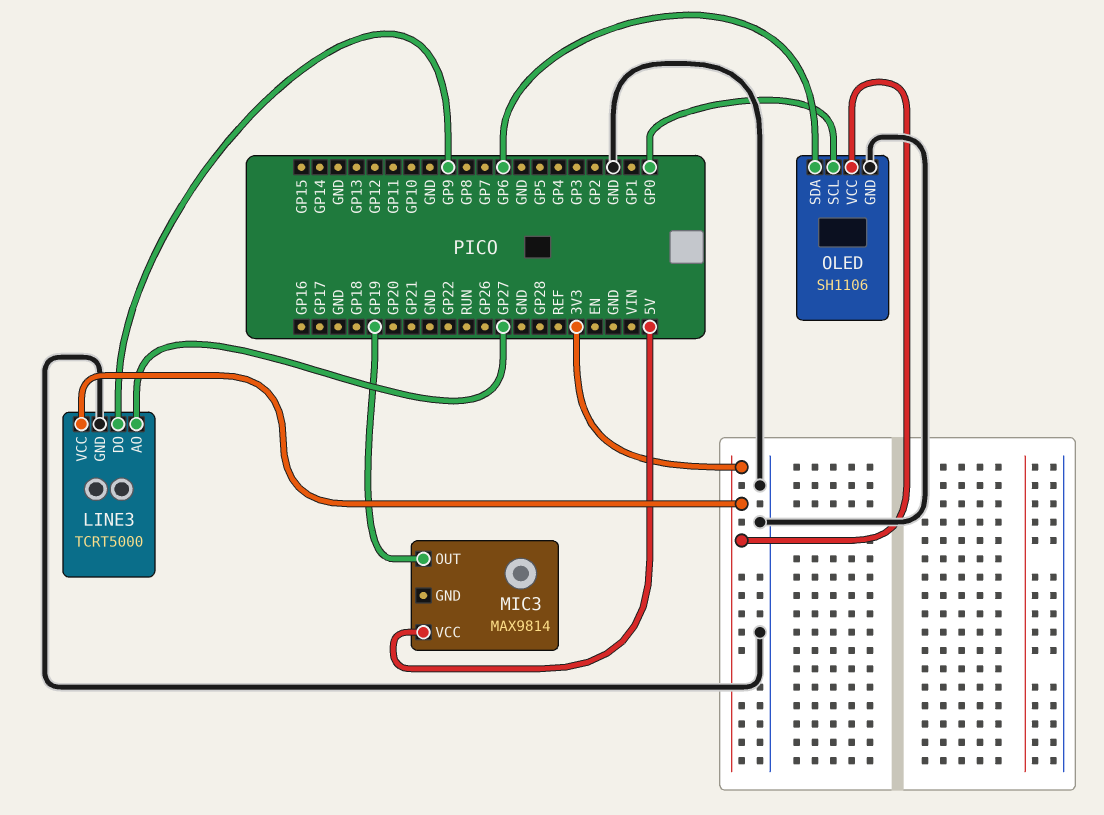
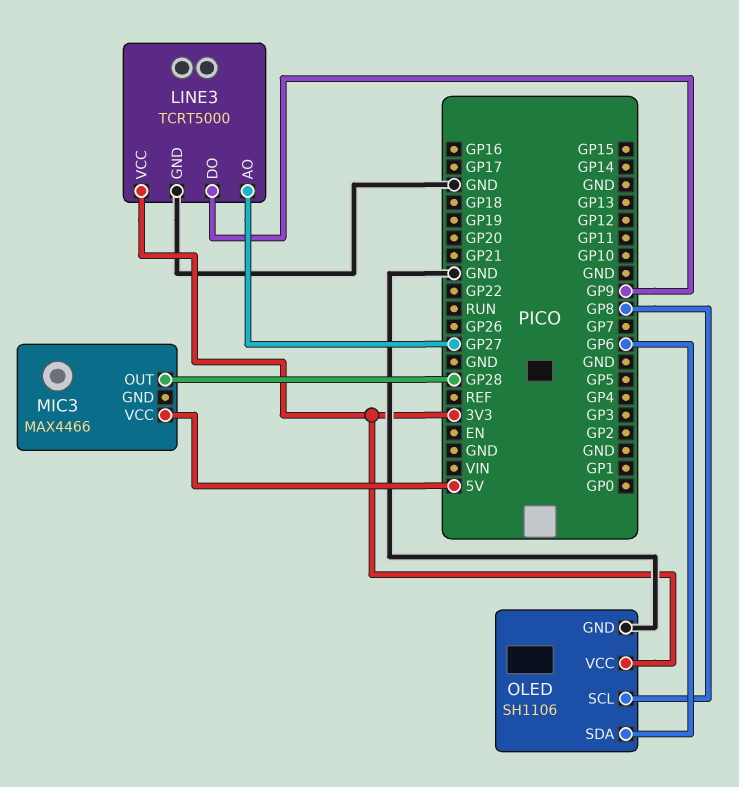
MIC3: MAX9814 -> MAX4466
MIC3 pin OUT: GP19 -> GP28
OLED pin SCL: GP0 -> GP8

